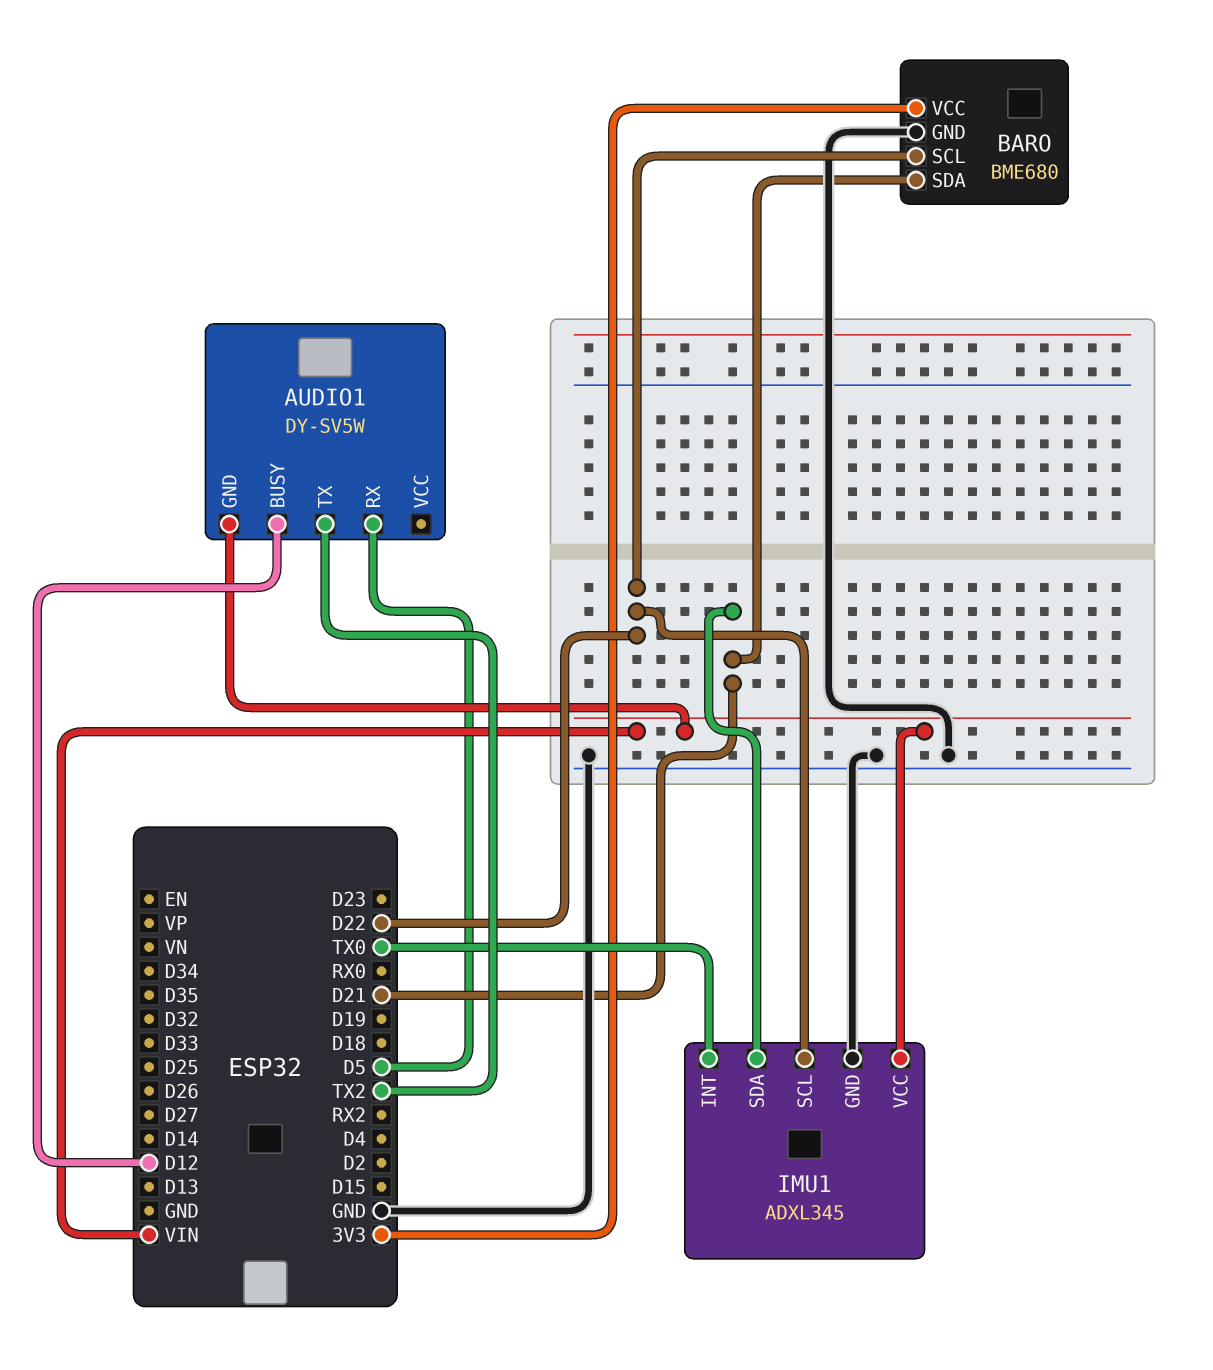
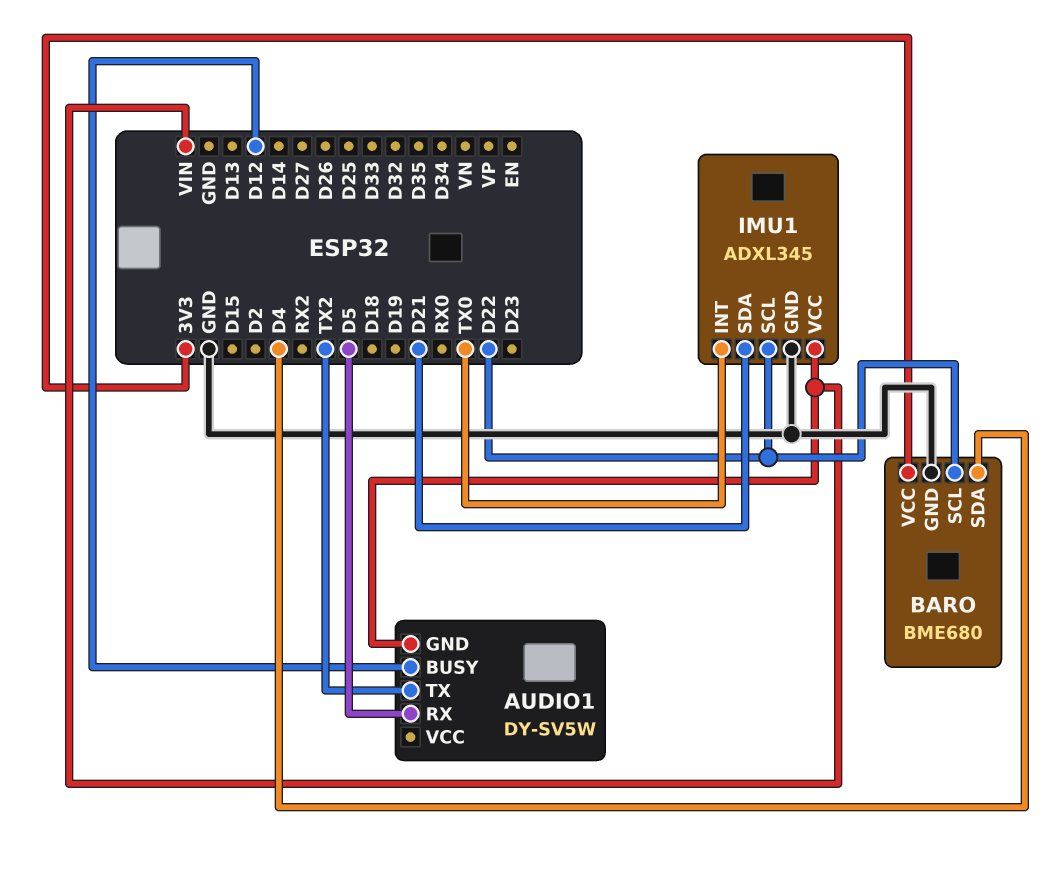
BARO pin SDA: D21 -> D4

